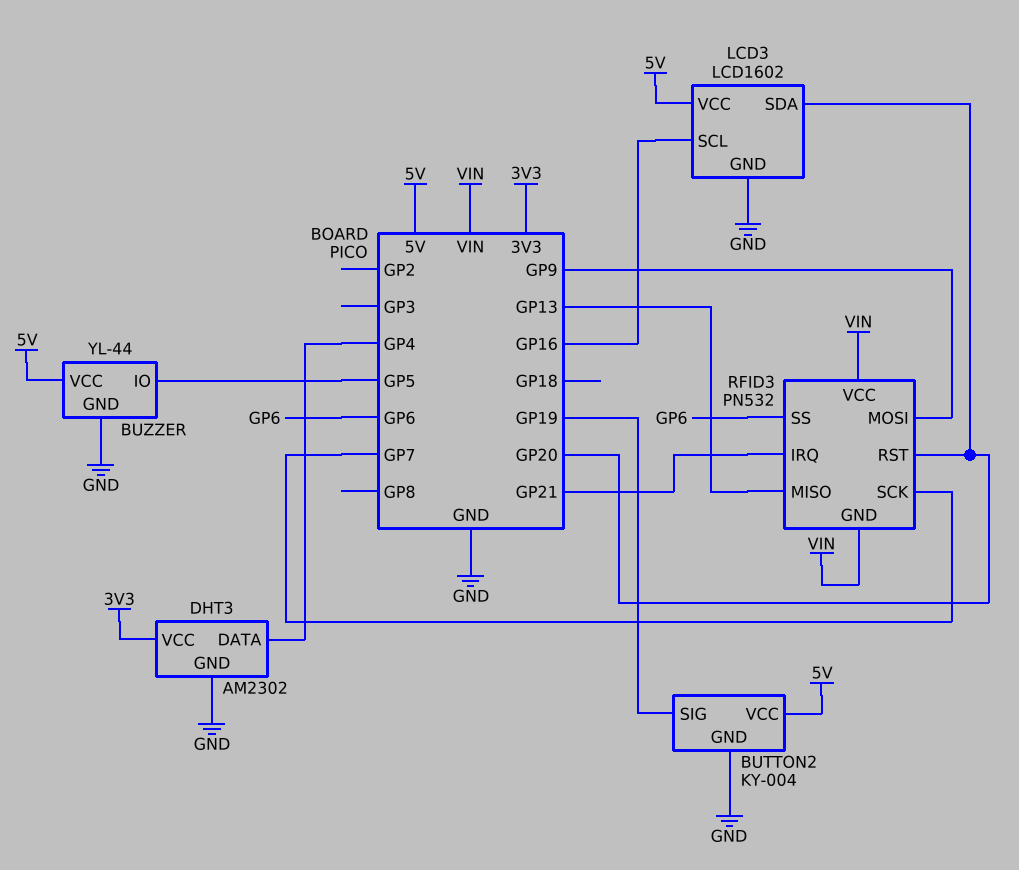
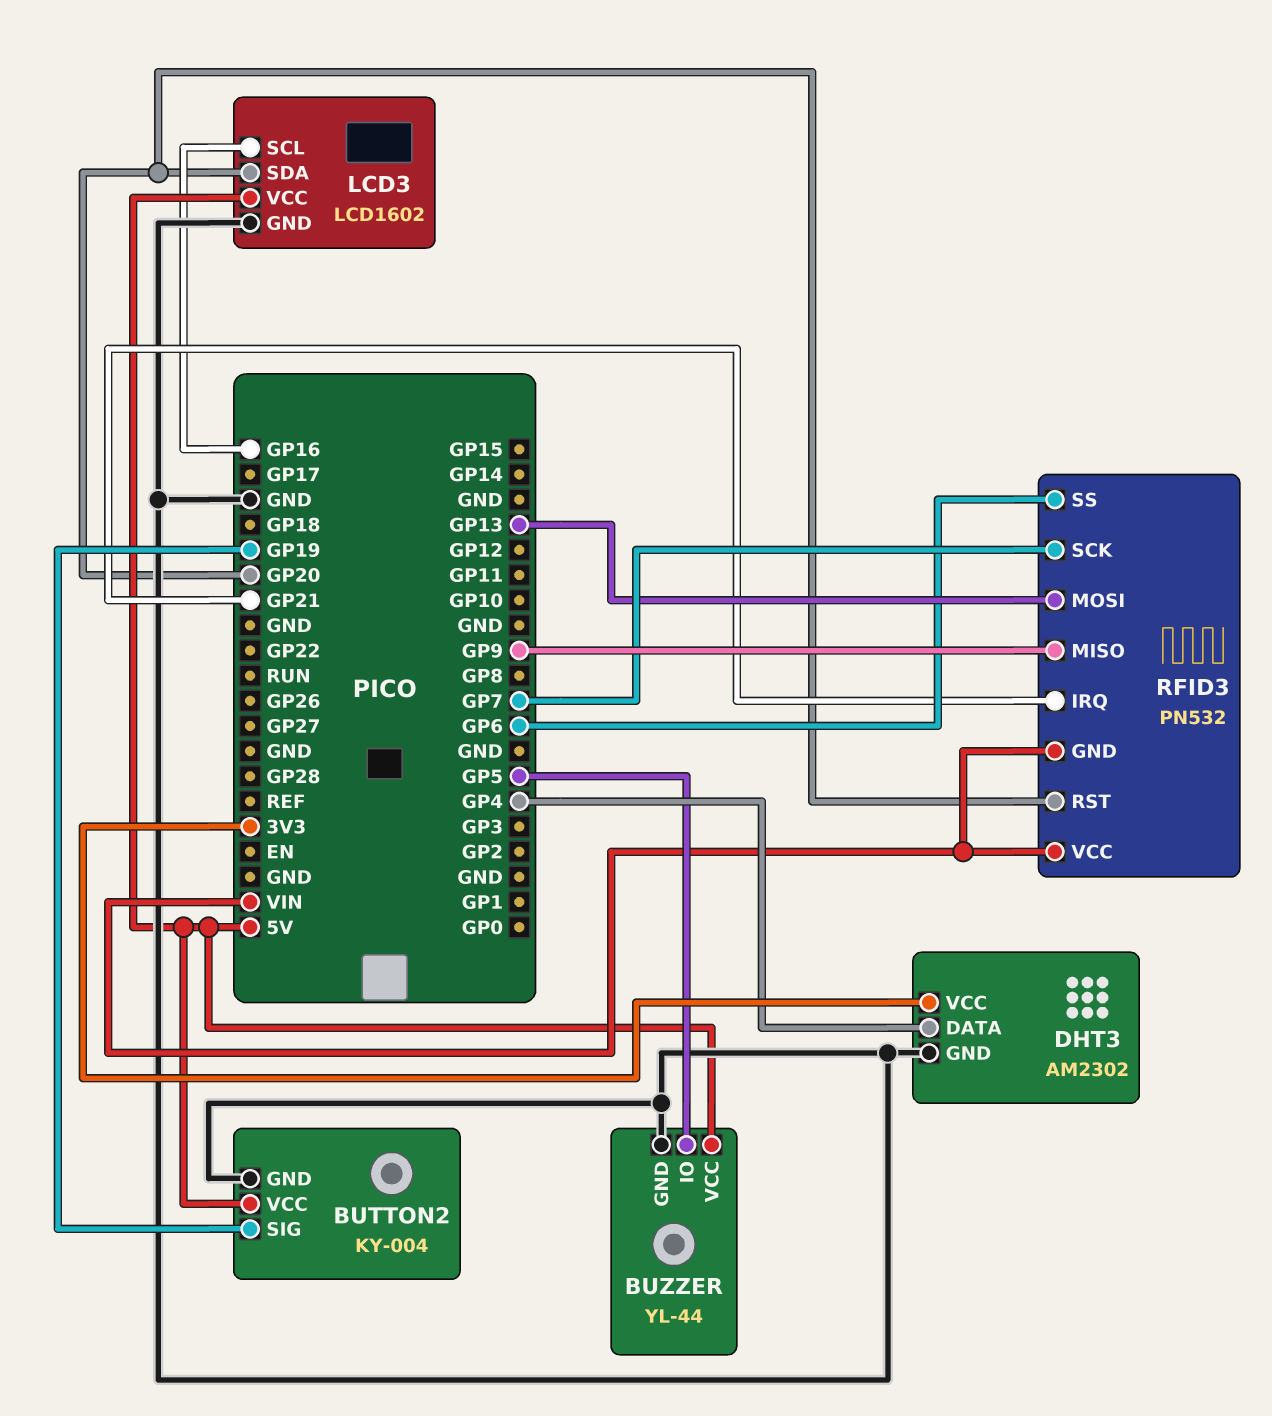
RFID3 pin MISO: GP13 -> GP9
RFID3 pin MOSI: GP9 -> GP13

